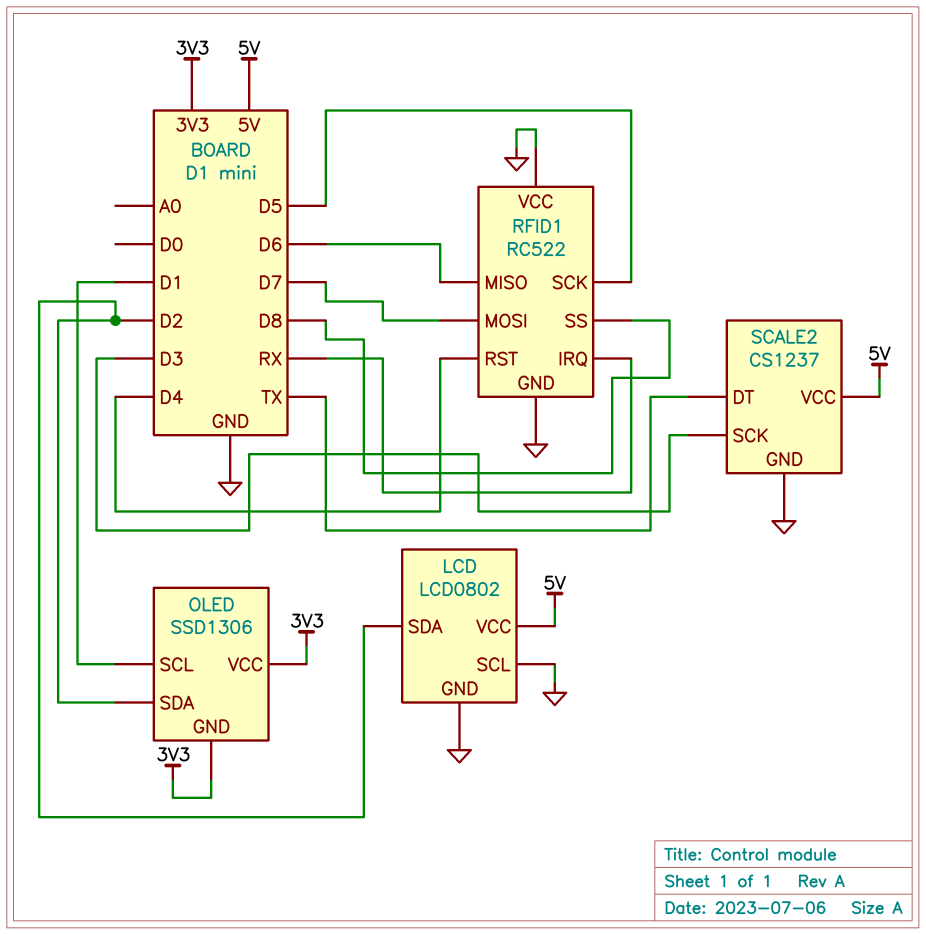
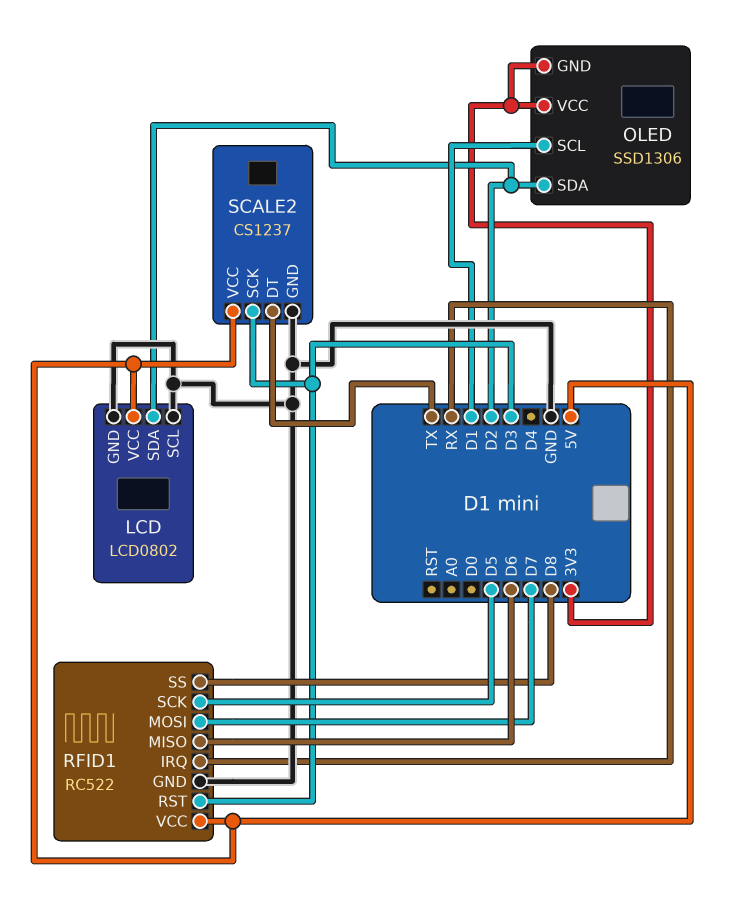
RFID1 pin RST: D4 -> D3
RFID1 pin VCC: GND -> 5V

